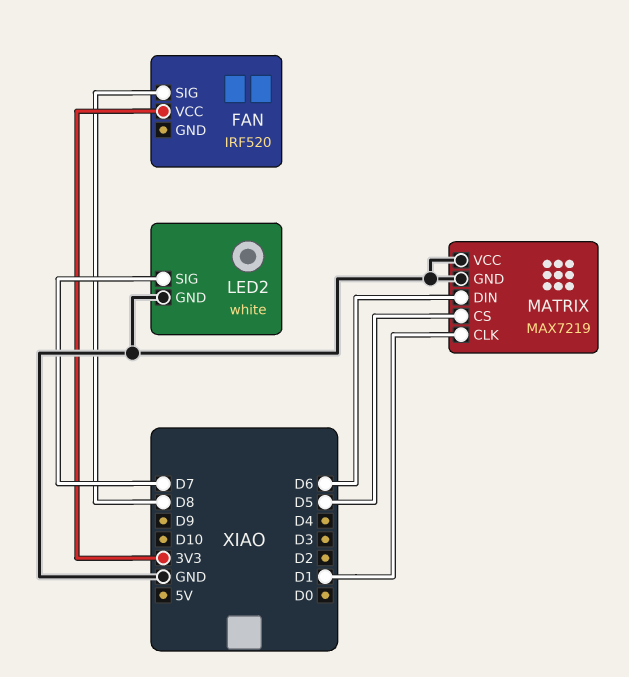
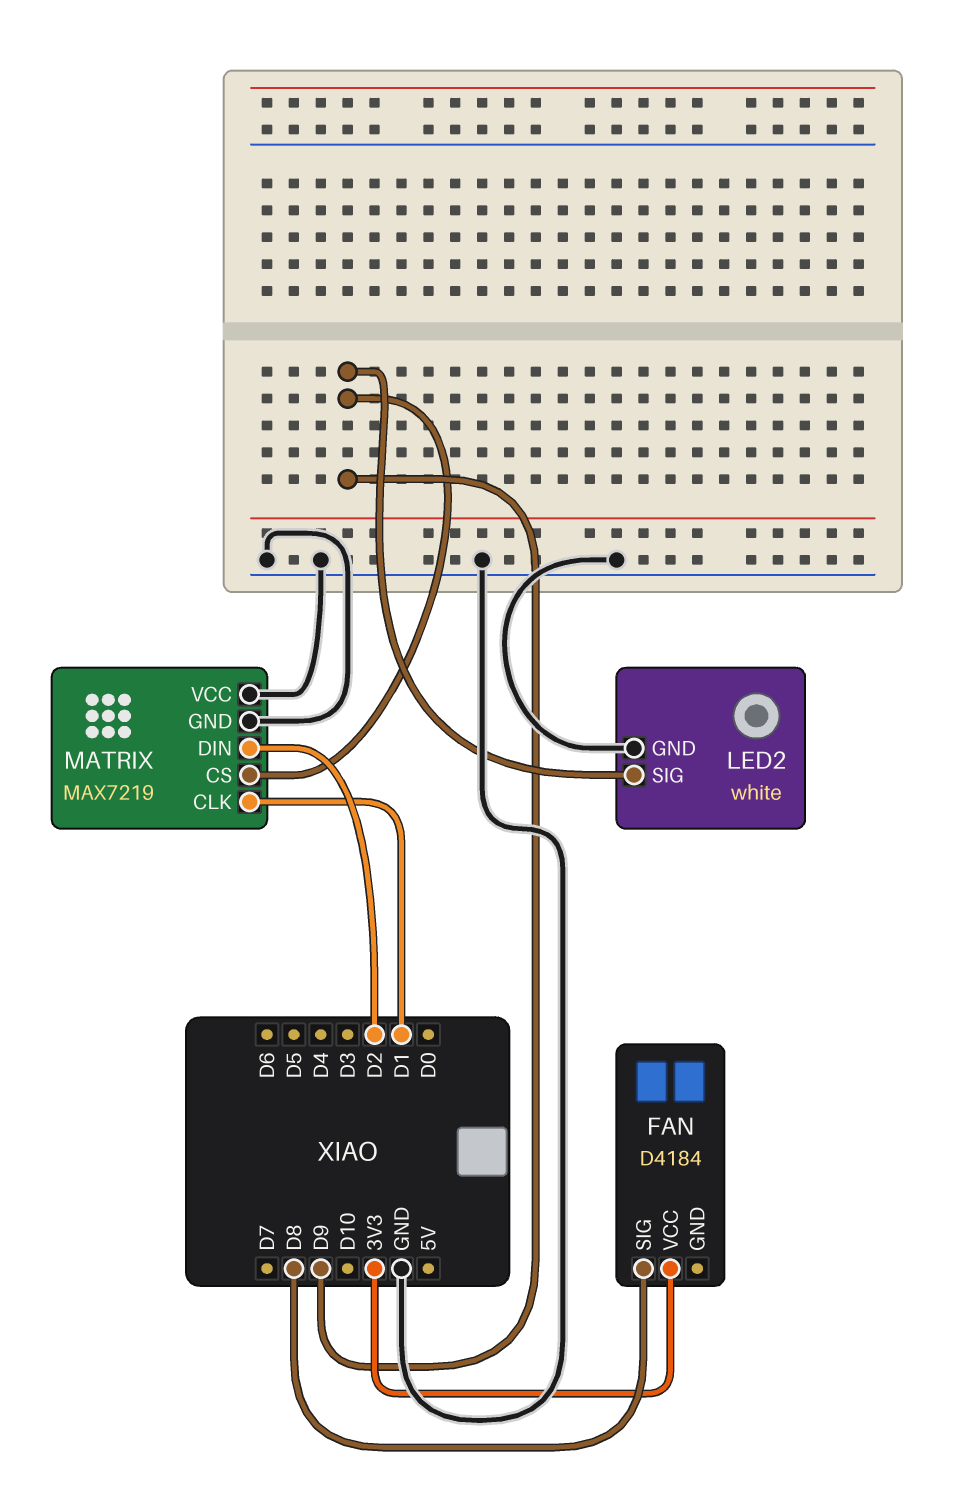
FAN: IRF520 -> D4184
LED2 pin SIG: D7 -> D9
MATRIX pin CS: D5 -> D9
MATRIX pin DIN: D6 -> D2

